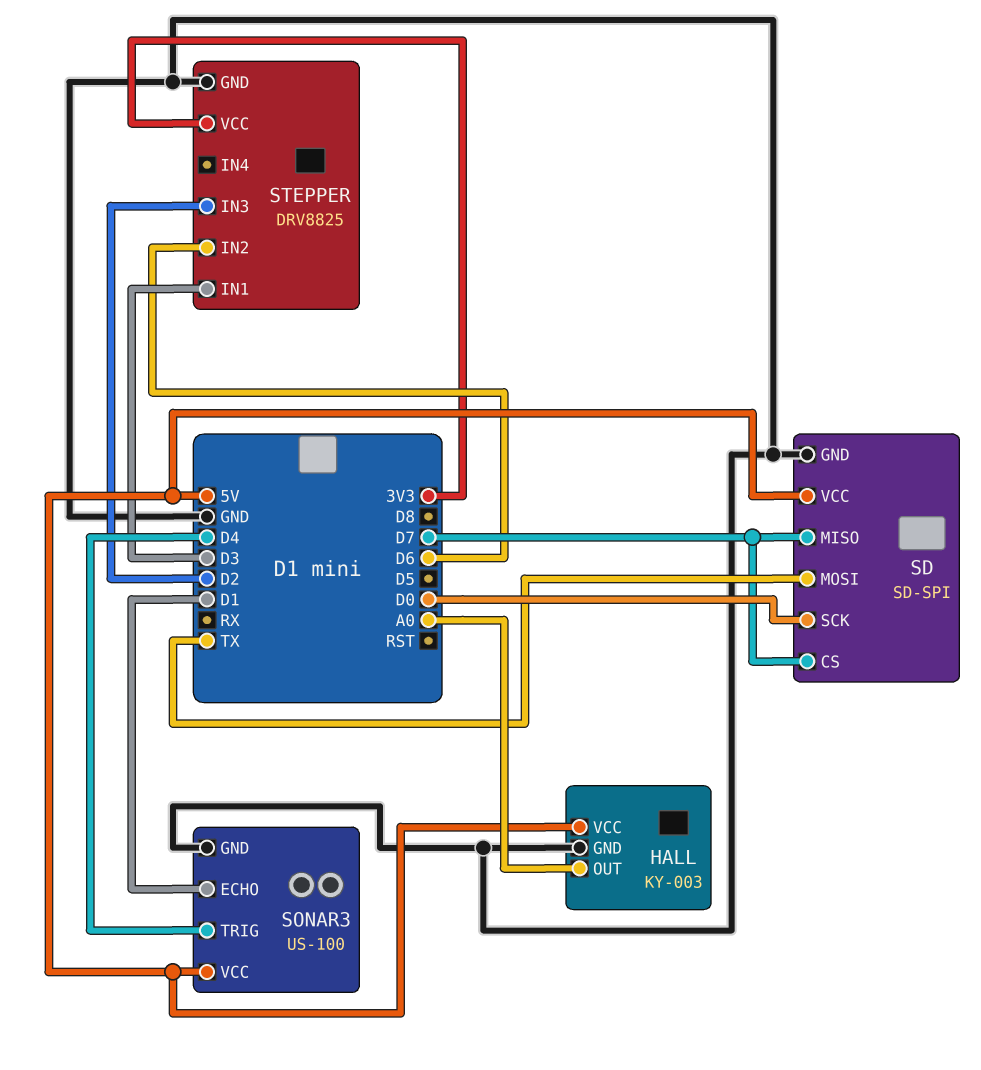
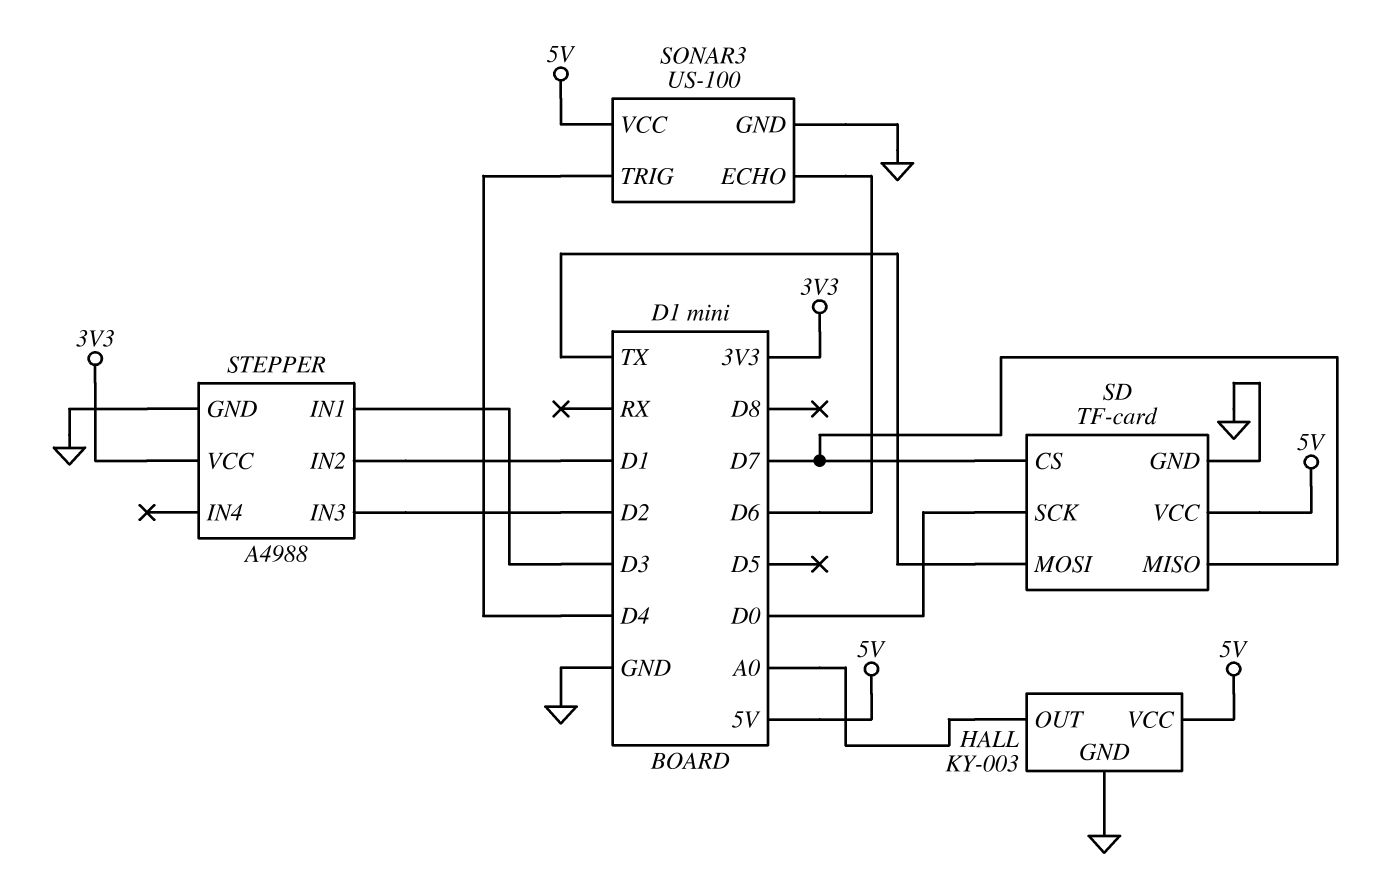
SD: SD-SPI -> TF-card
SONAR3 pin ECHO: D1 -> D6
STEPPER: DRV8825 -> A4988
STEPPER pin IN2: D6 -> D1

